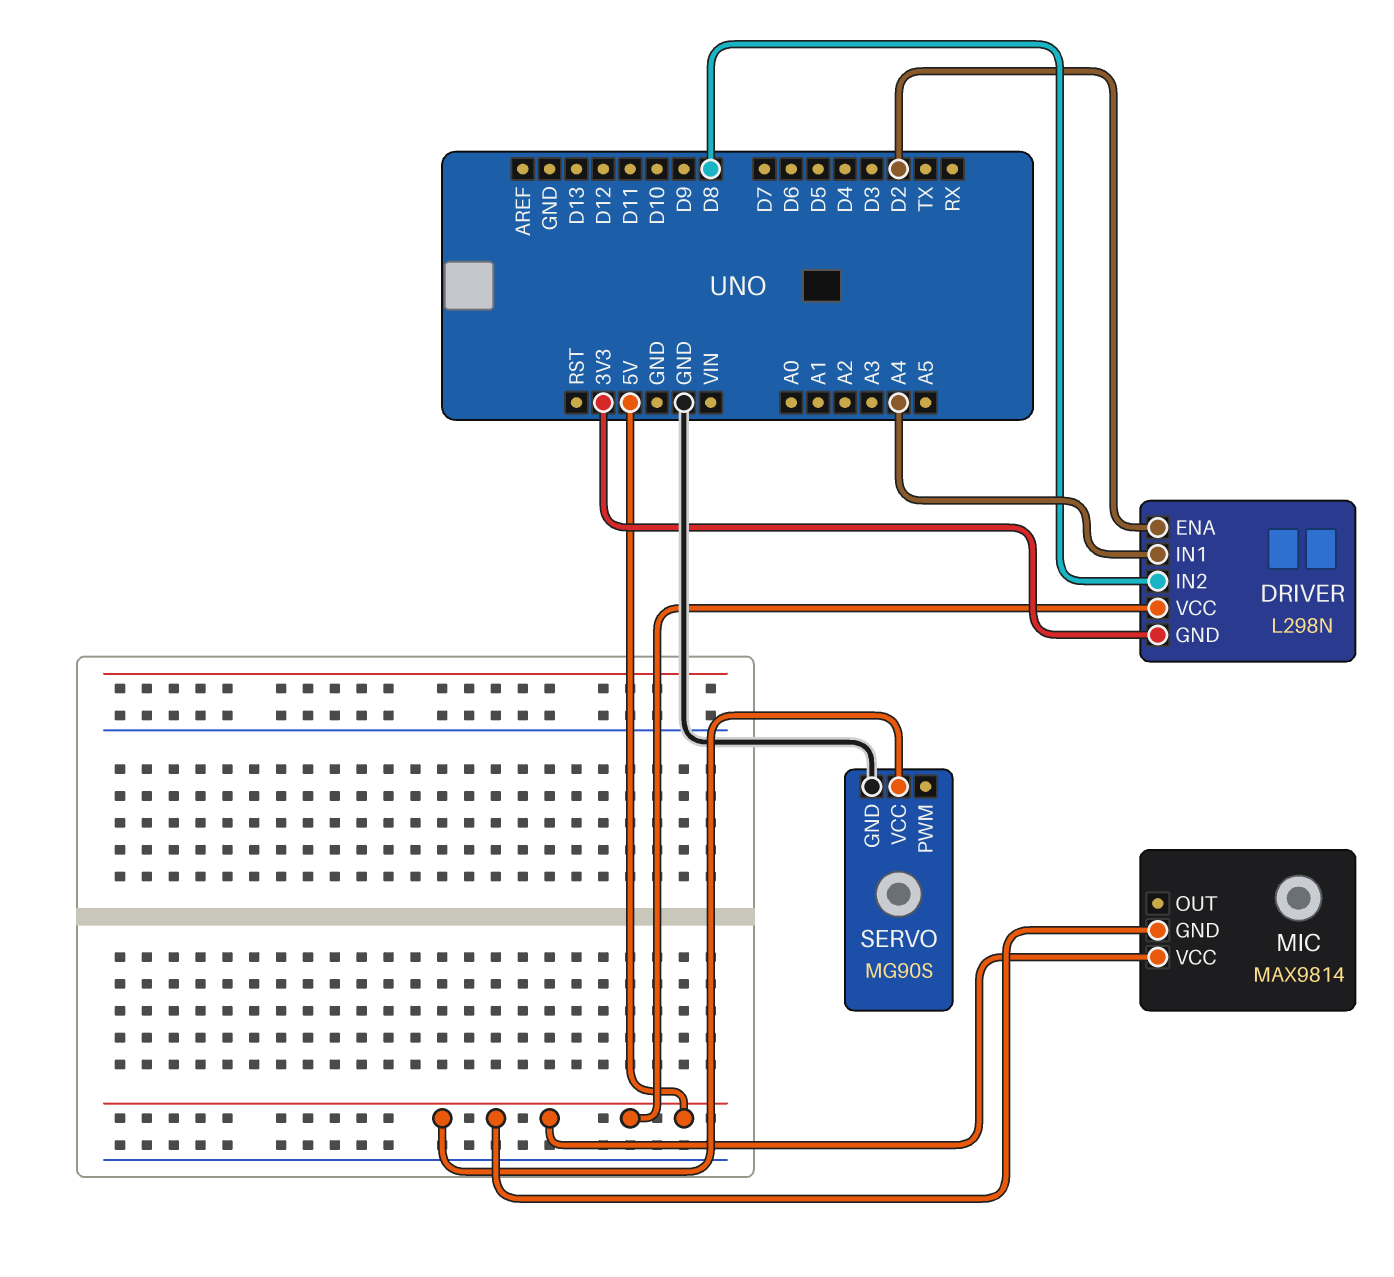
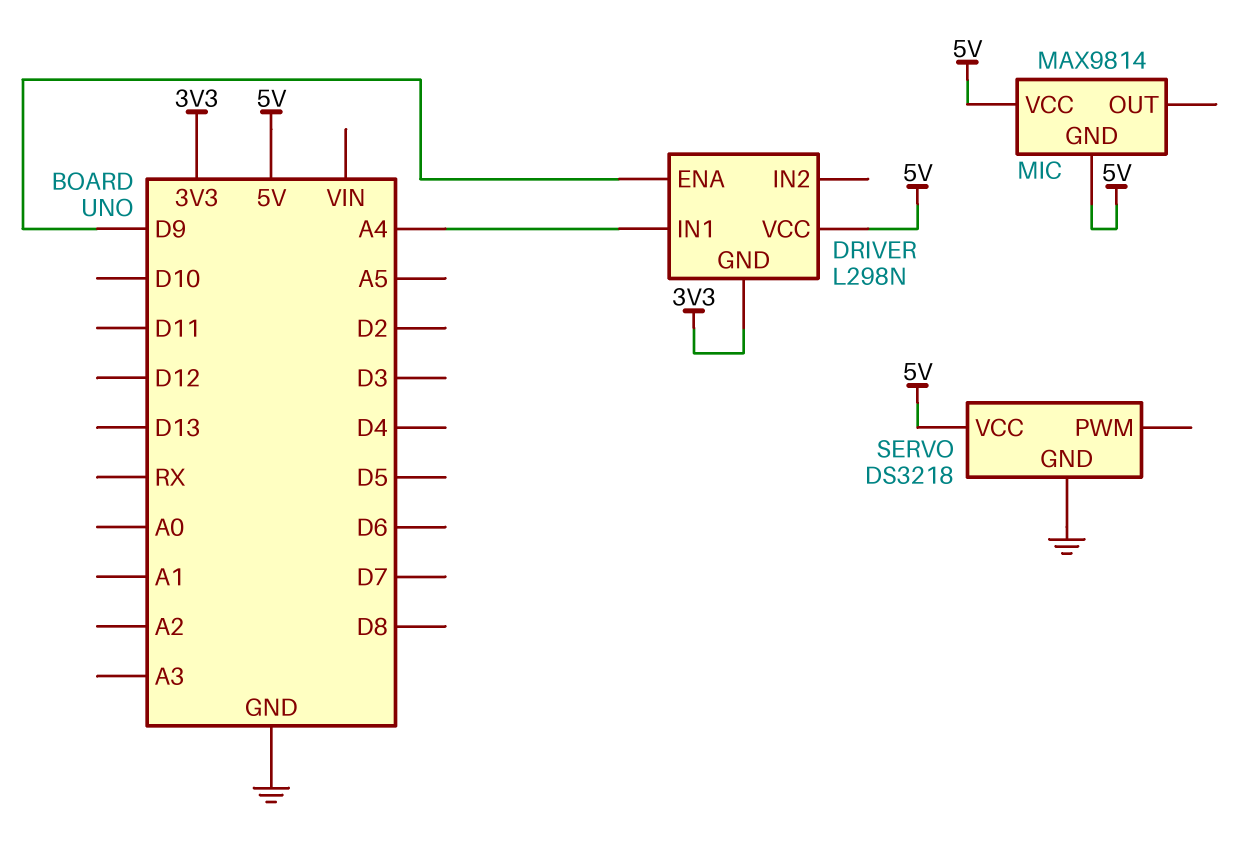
DRIVER pin ENA: D2 -> D9
DRIVER pin IN2: D8 -> none
SERVO: MG90S -> DS3218

